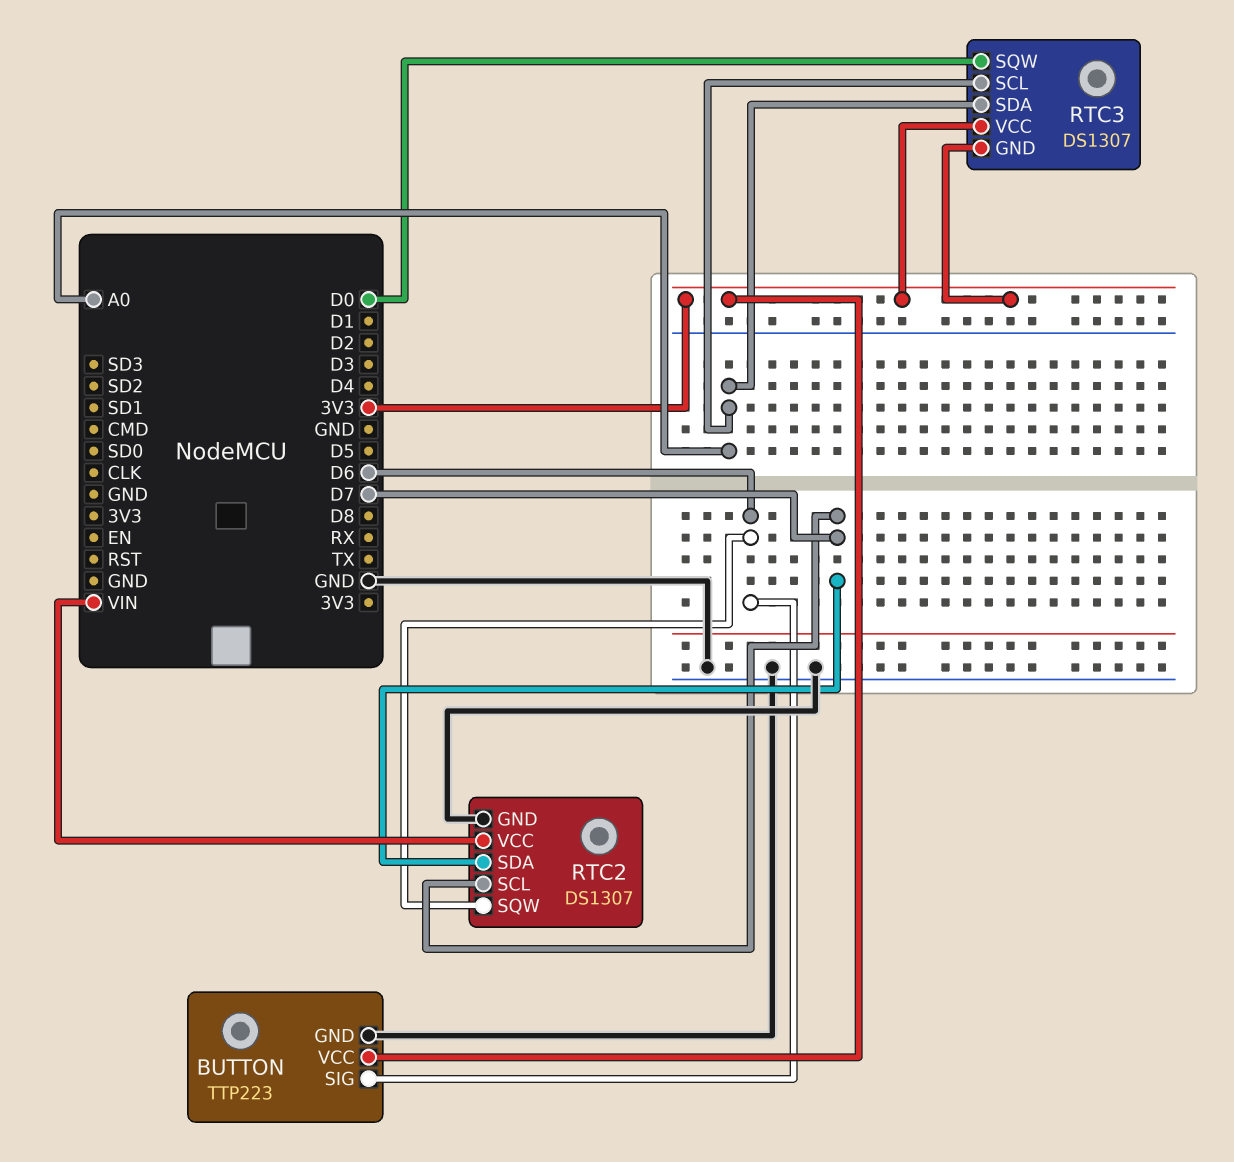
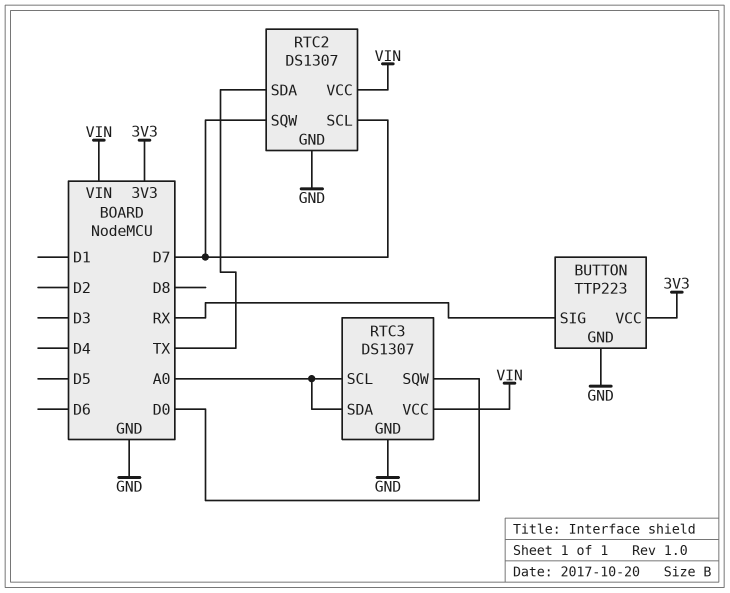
BUTTON pin SIG: D6 -> RX
RTC2 pin SDA: D7 -> TX
RTC2 pin SQW: D6 -> D7
RTC3 pin GND: 3V3 -> GND
RTC3 pin VCC: 3V3 -> VIN

